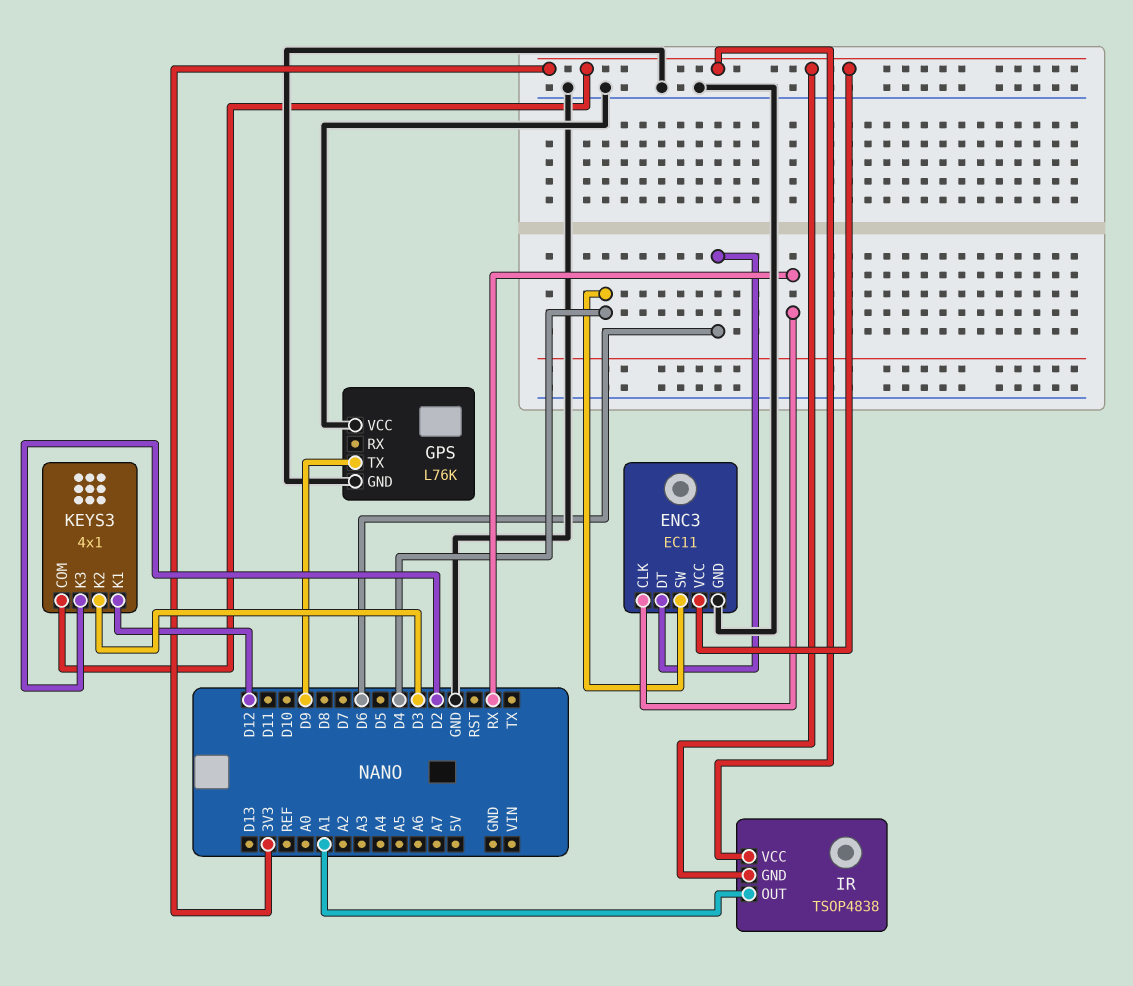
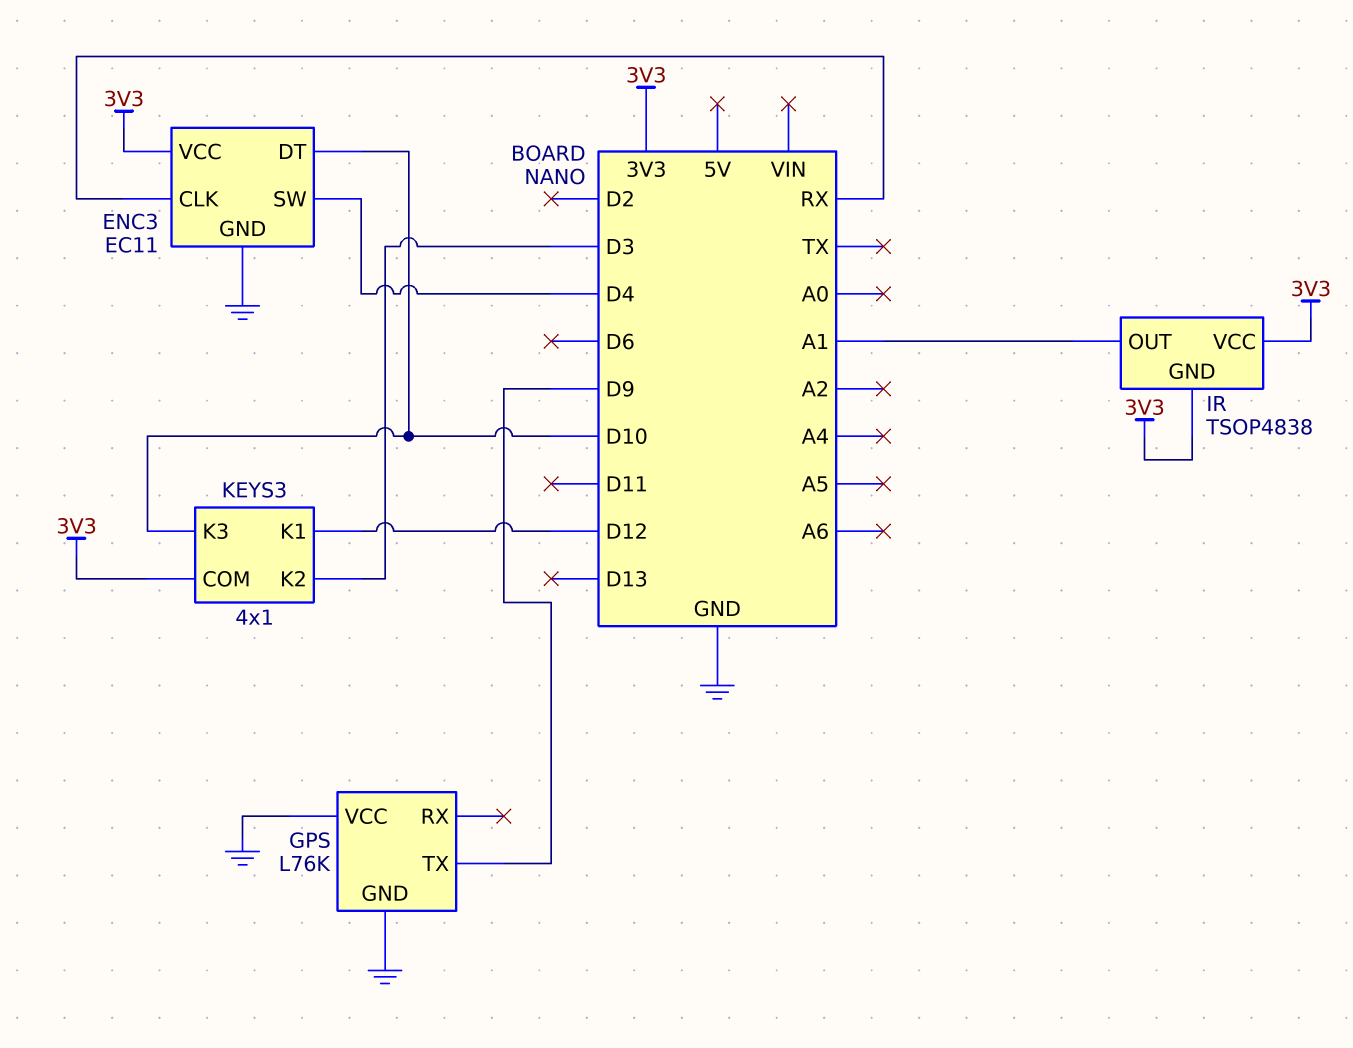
ENC3 pin DT: D6 -> D10
KEYS3 pin K3: D2 -> D10

